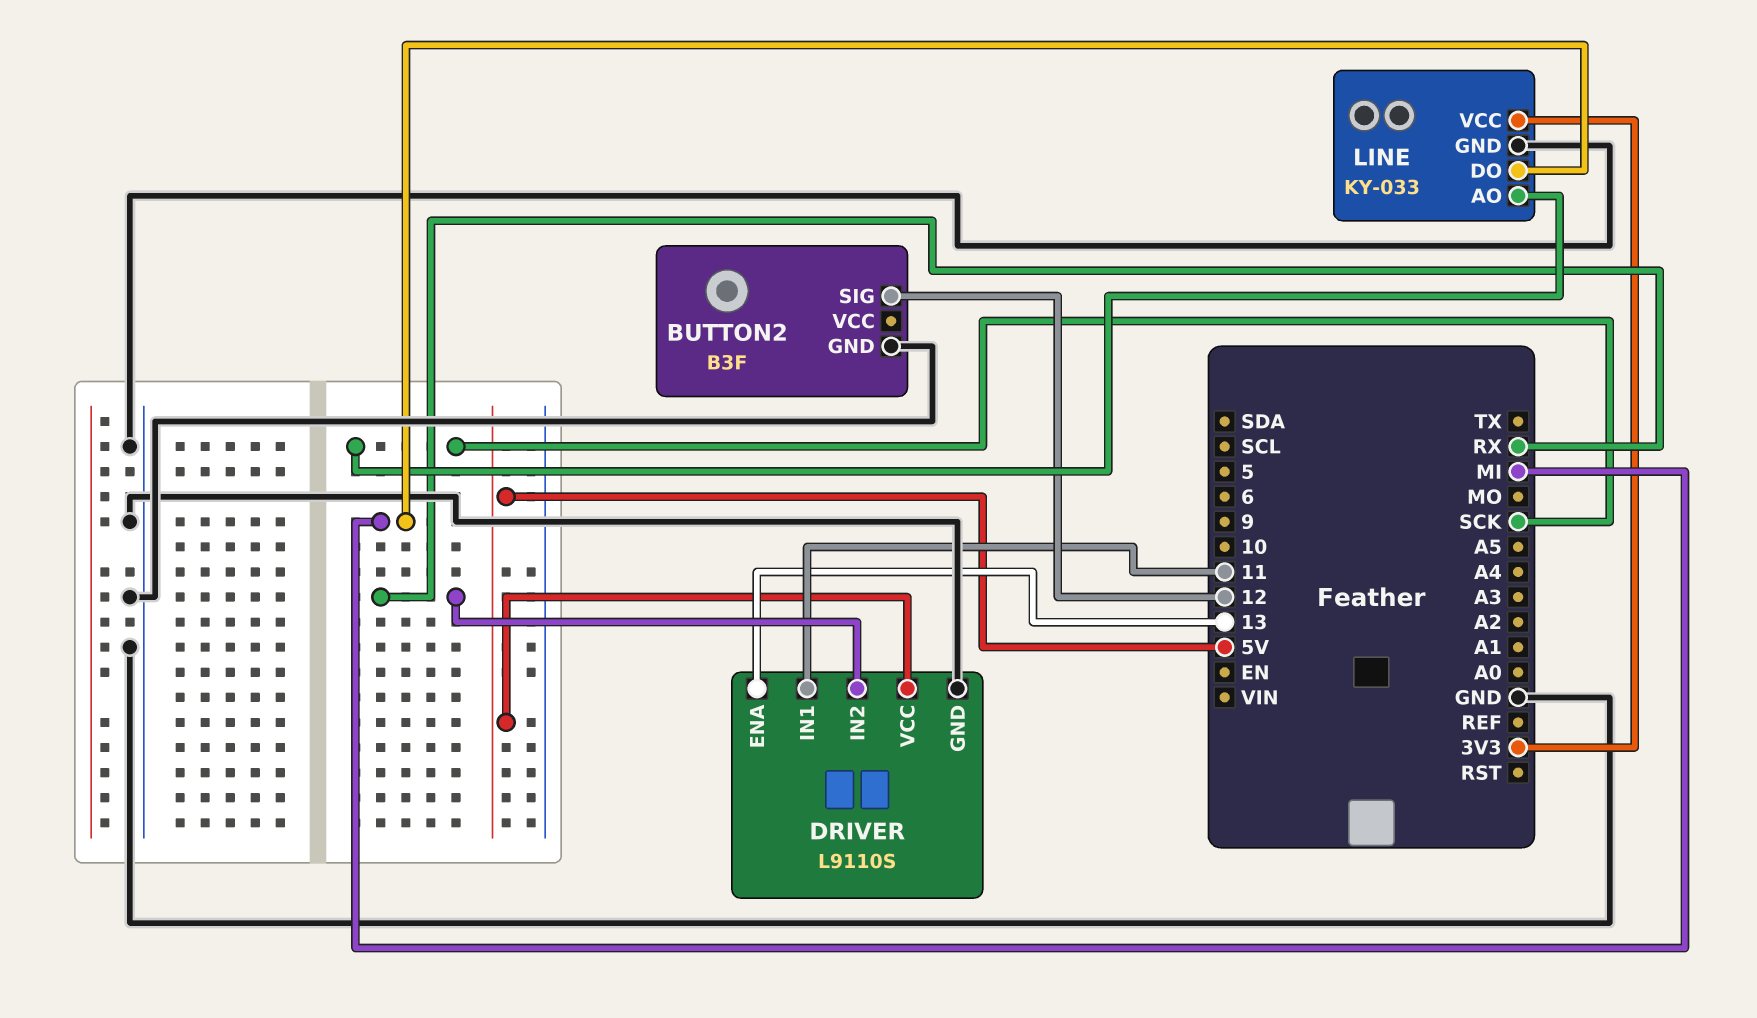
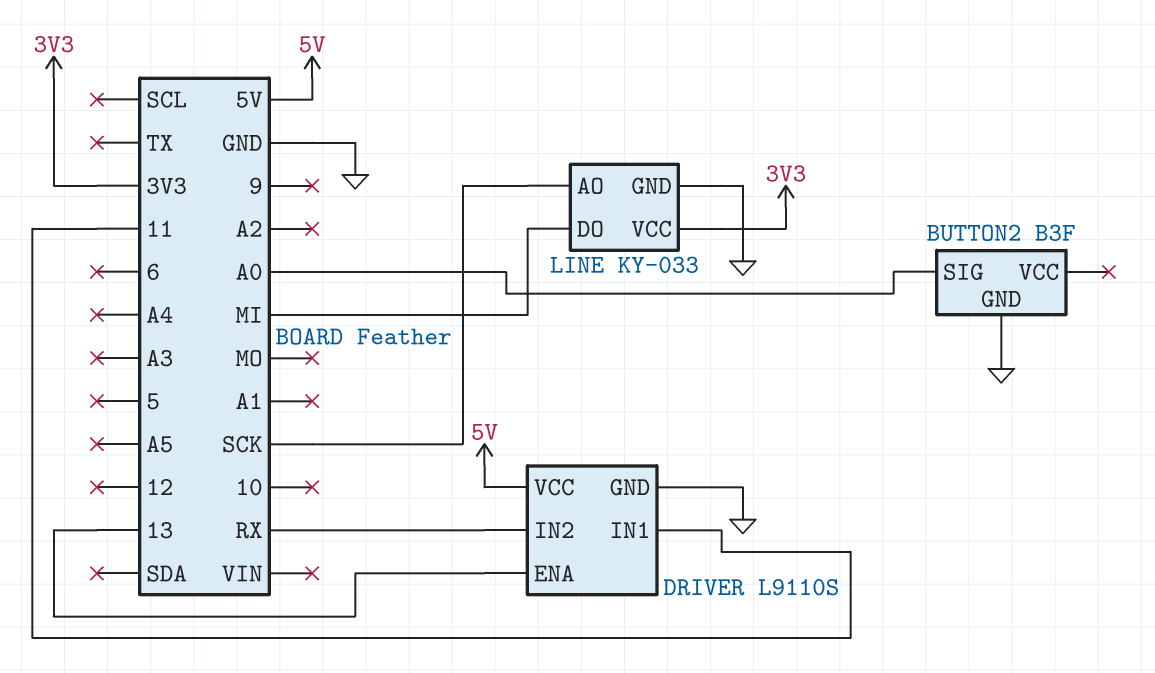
BUTTON2 pin SIG: 12 -> A0

